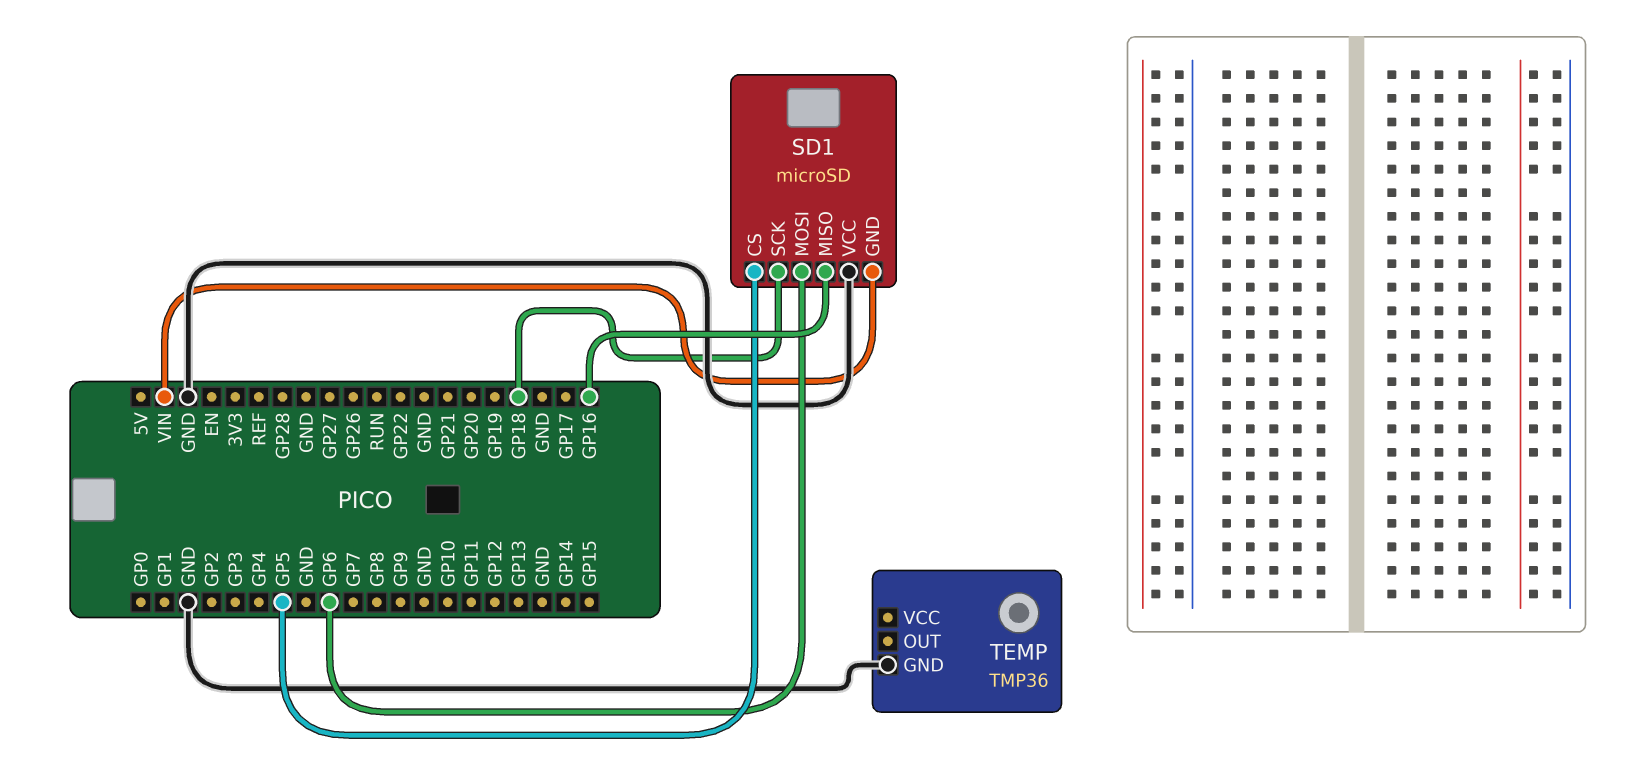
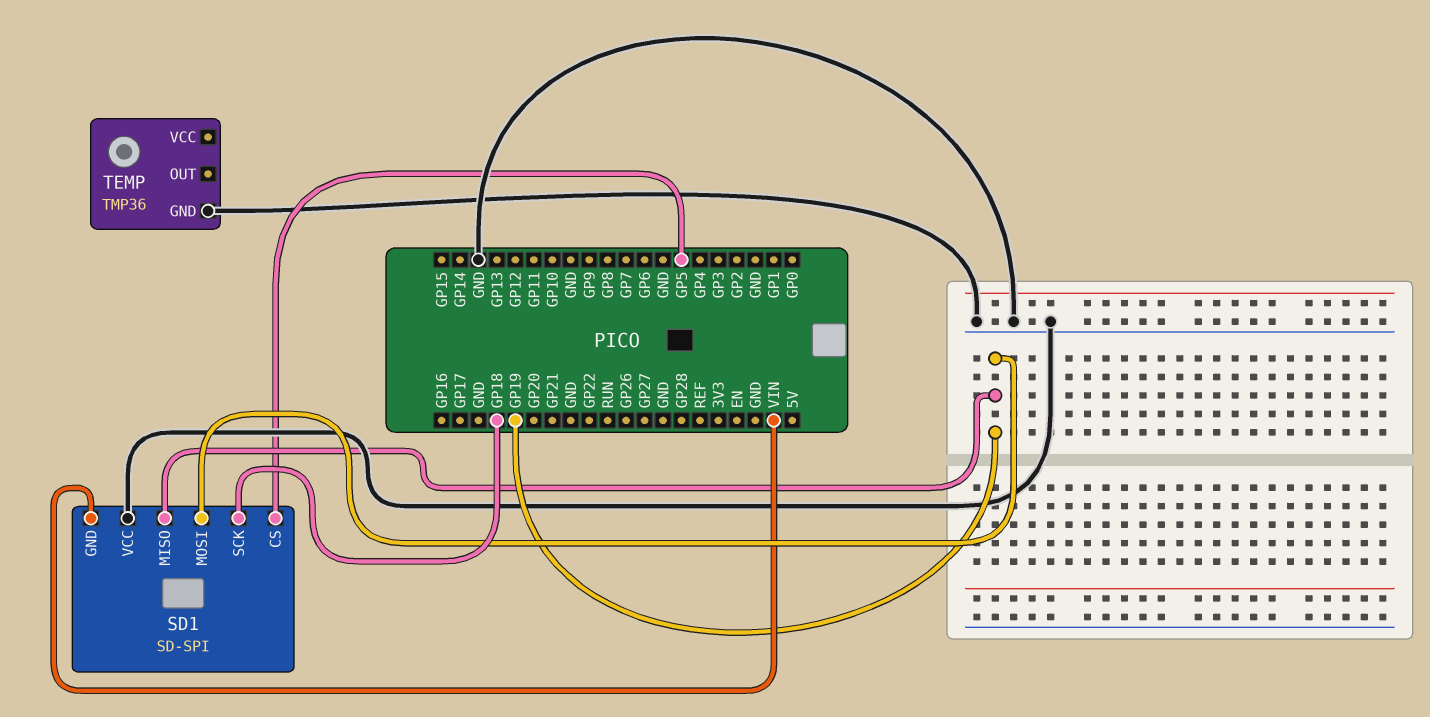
SD1: microSD -> SD-SPI
SD1 pin MISO: GP16 -> GP19
SD1 pin MOSI: GP6 -> GP19

